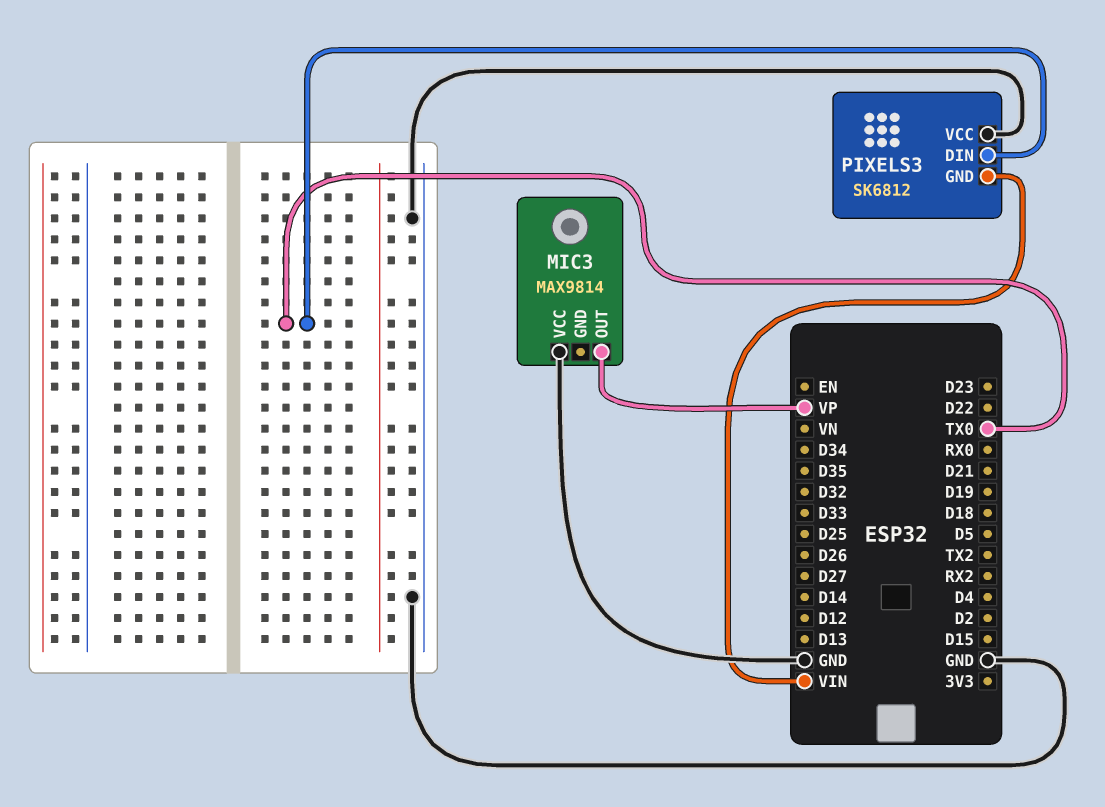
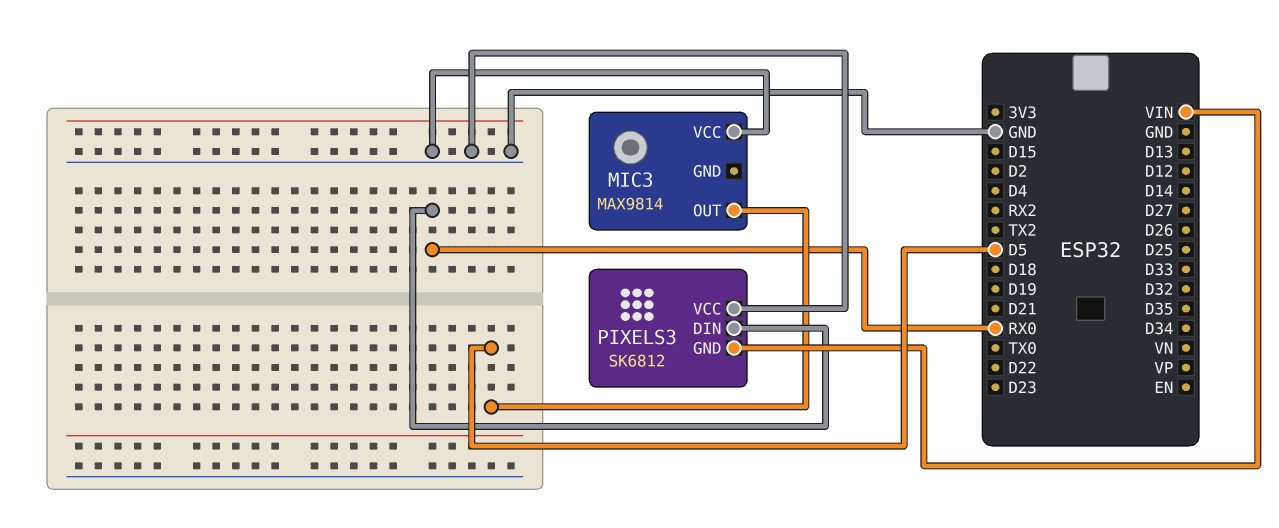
MIC3 pin OUT: VP -> D5
PIXELS3 pin DIN: TX0 -> RX0

